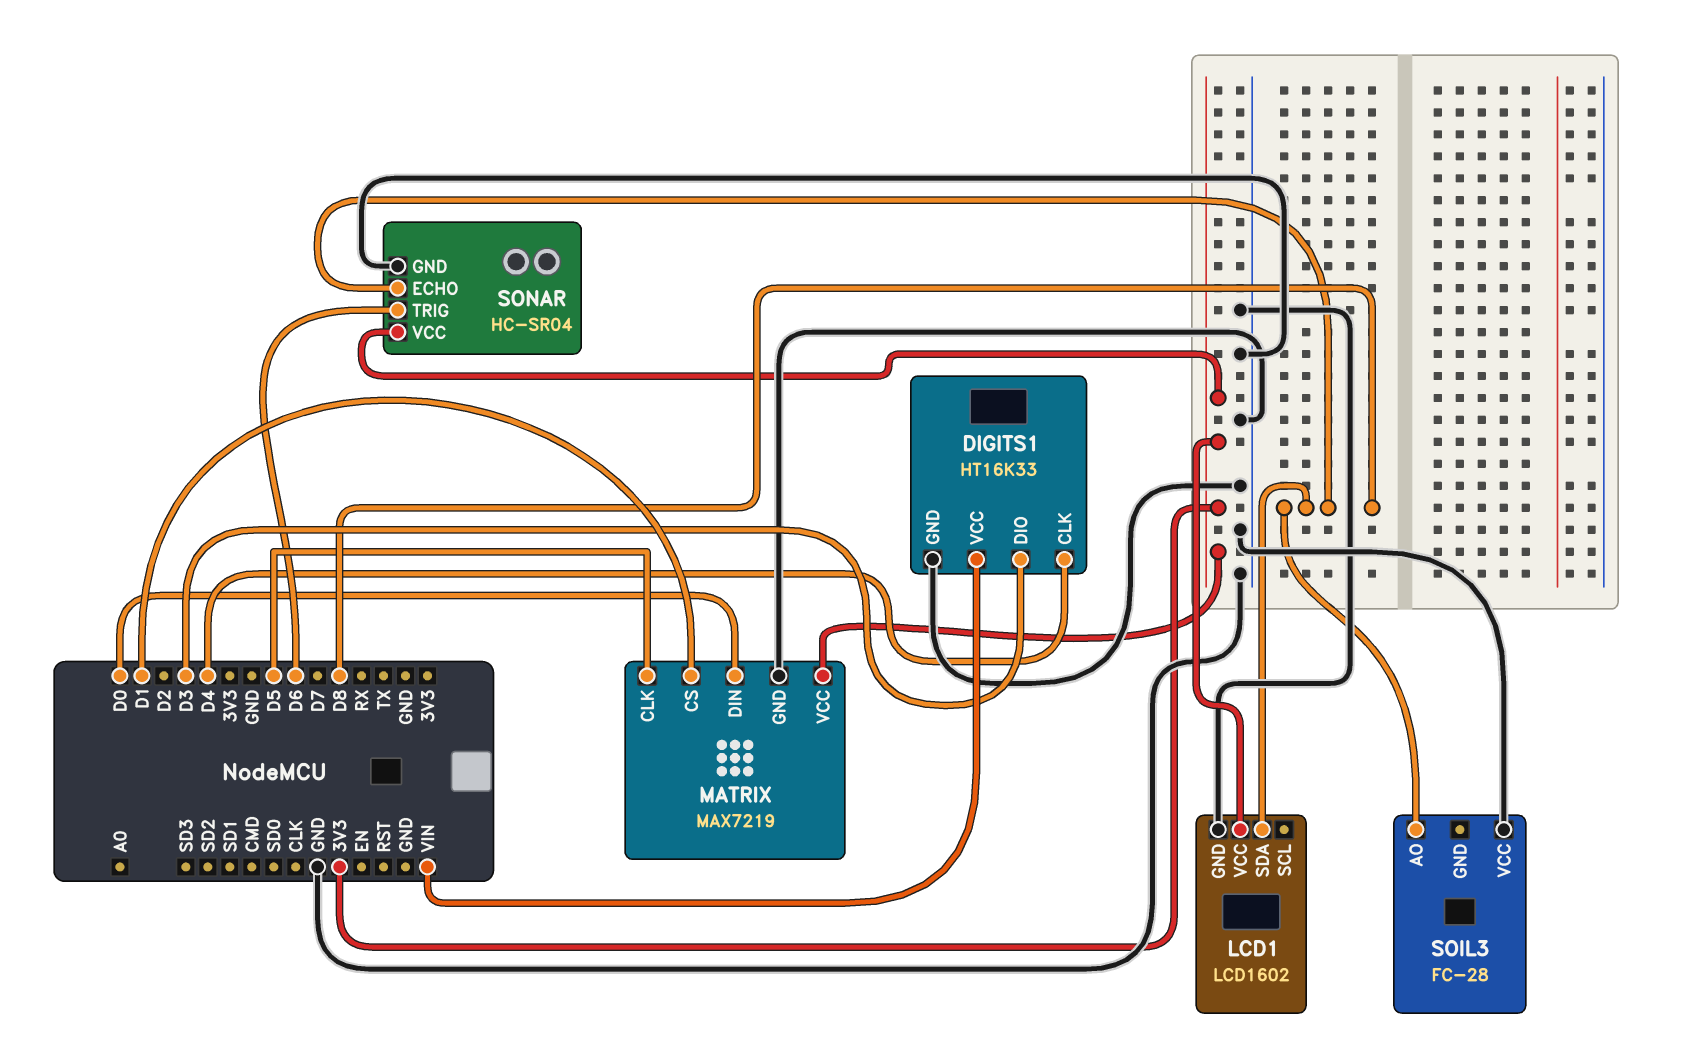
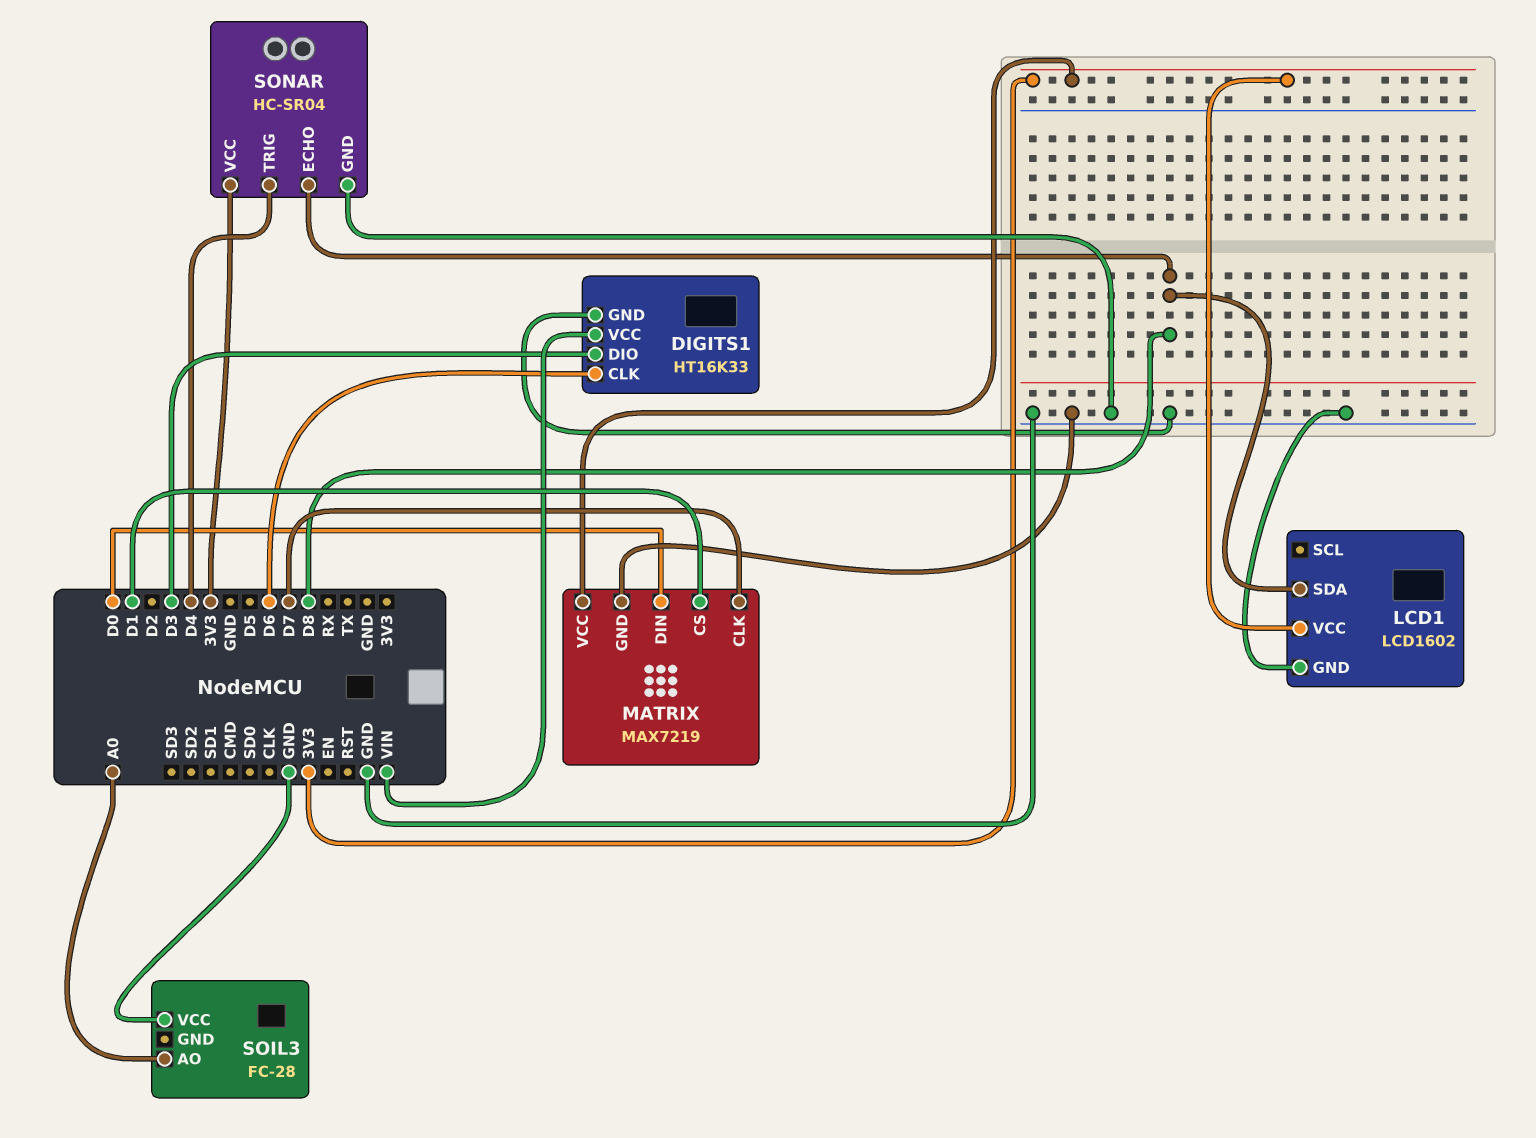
DIGITS1 pin CLK: D4 -> D6
MATRIX pin CLK: D5 -> D7
SOIL3 pin AO: D8 -> A0
SONAR pin TRIG: D6 -> D4

